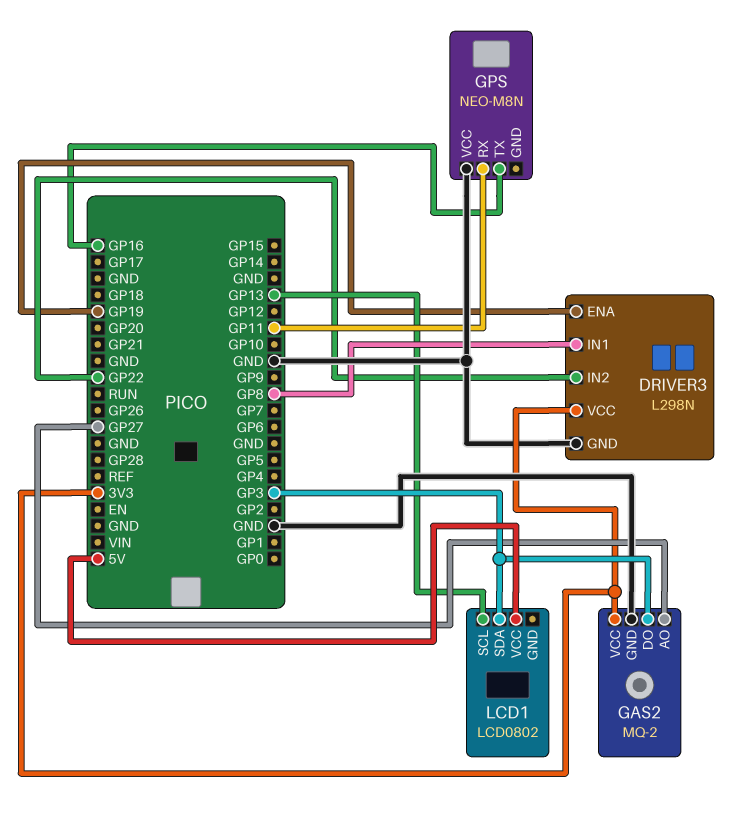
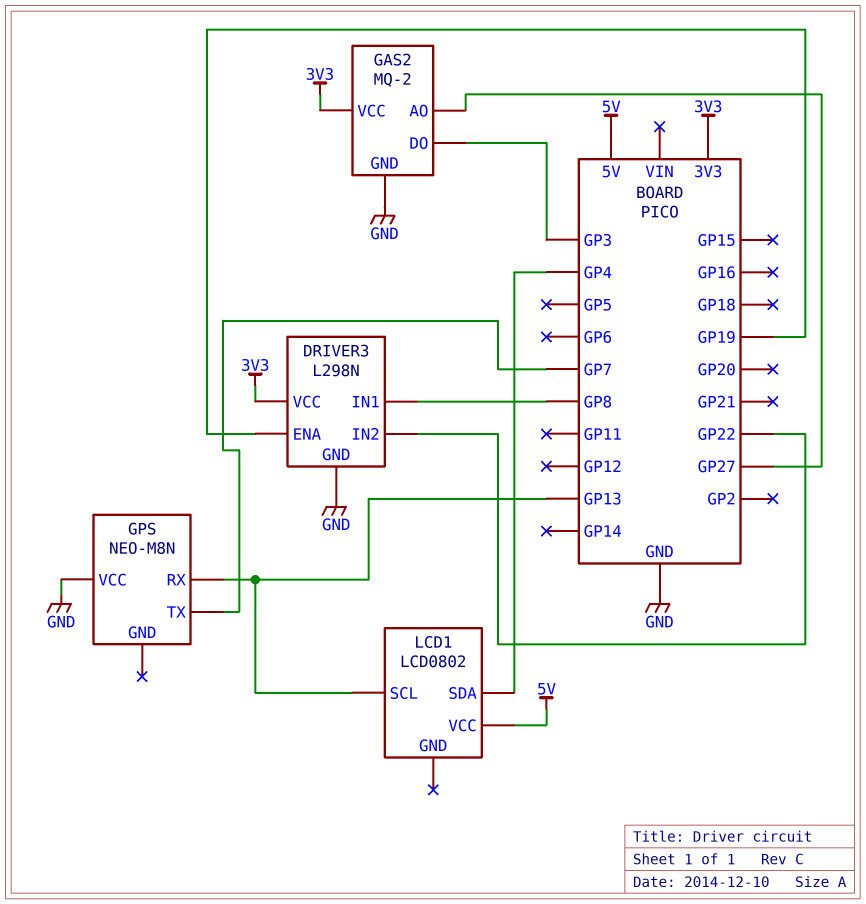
GPS pin RX: GP11 -> GP13
GPS pin TX: GP16 -> GP7
LCD1 pin SDA: GP3 -> GP4

